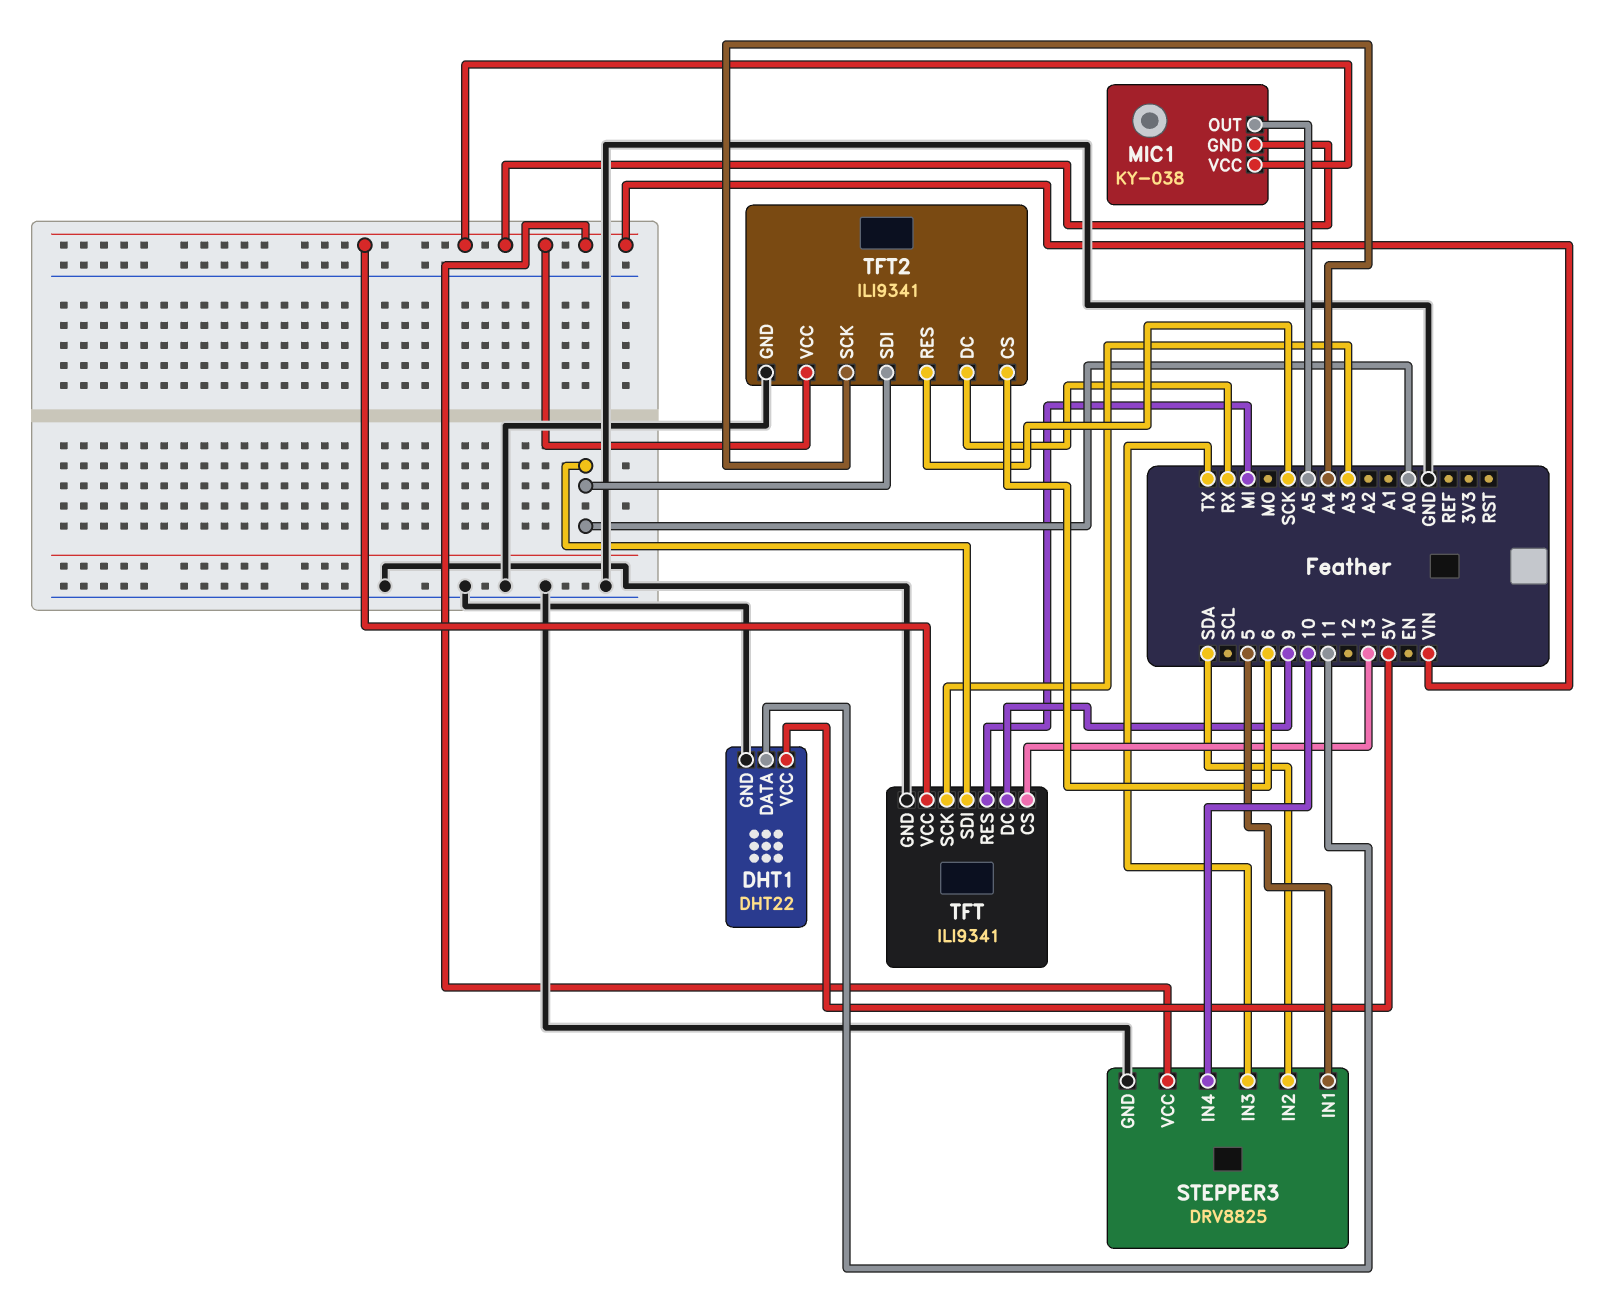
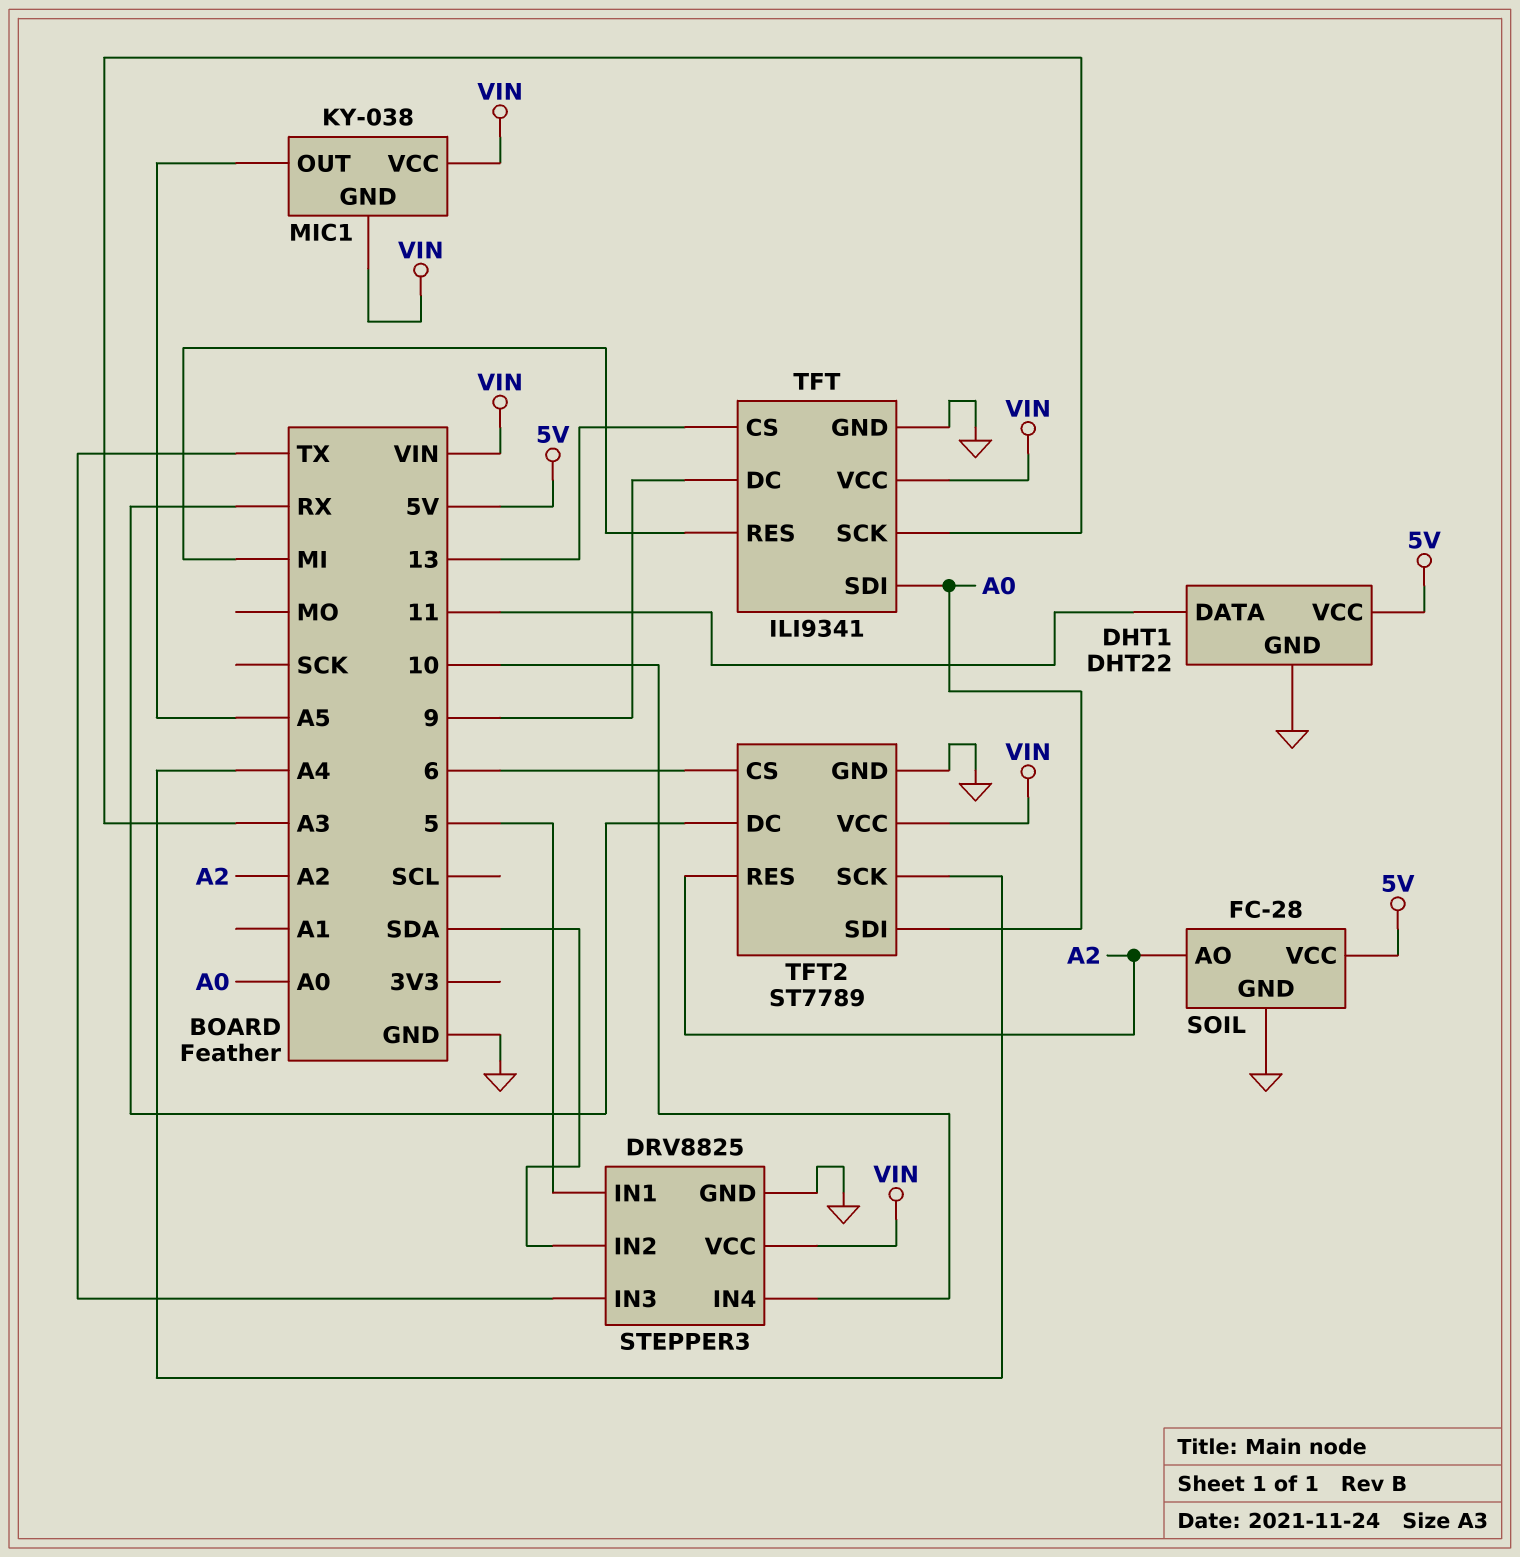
SOIL: none -> FC-28
SOIL pin AO: none -> A2
SOIL pin GND: none -> GND
SOIL pin VCC: none -> 5V
TFT2: ILI9341 -> ST7789
TFT2 pin RES: SCK -> A2

